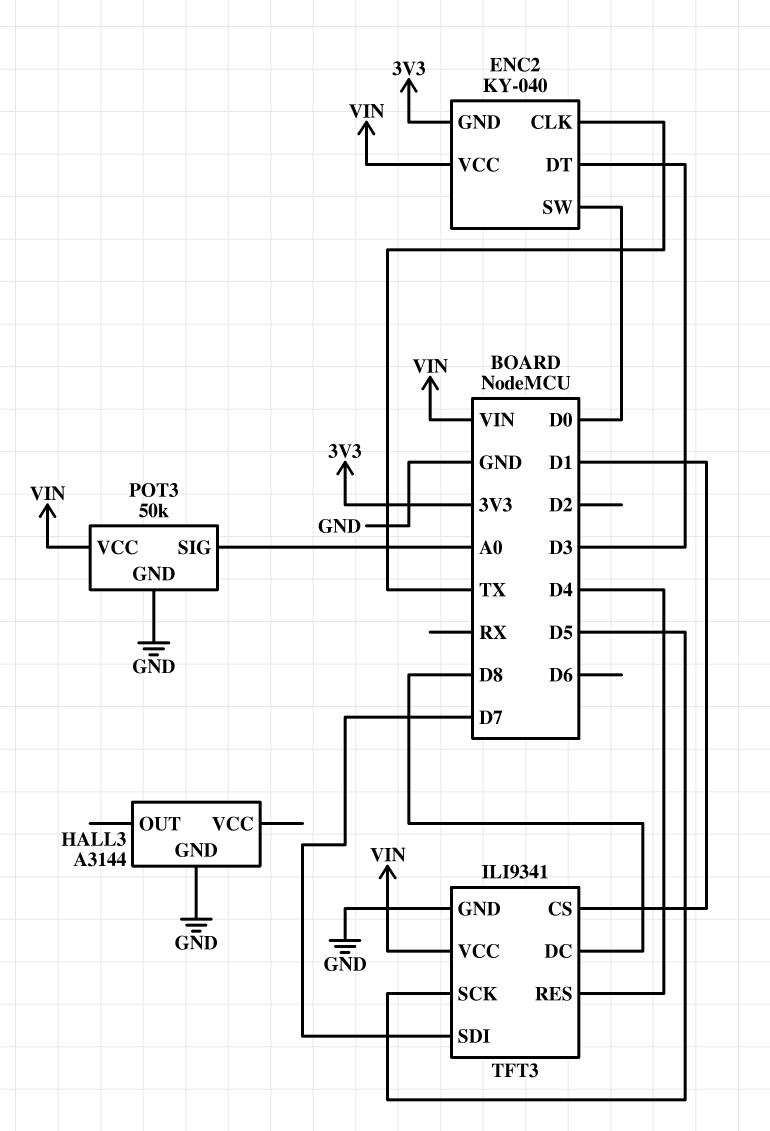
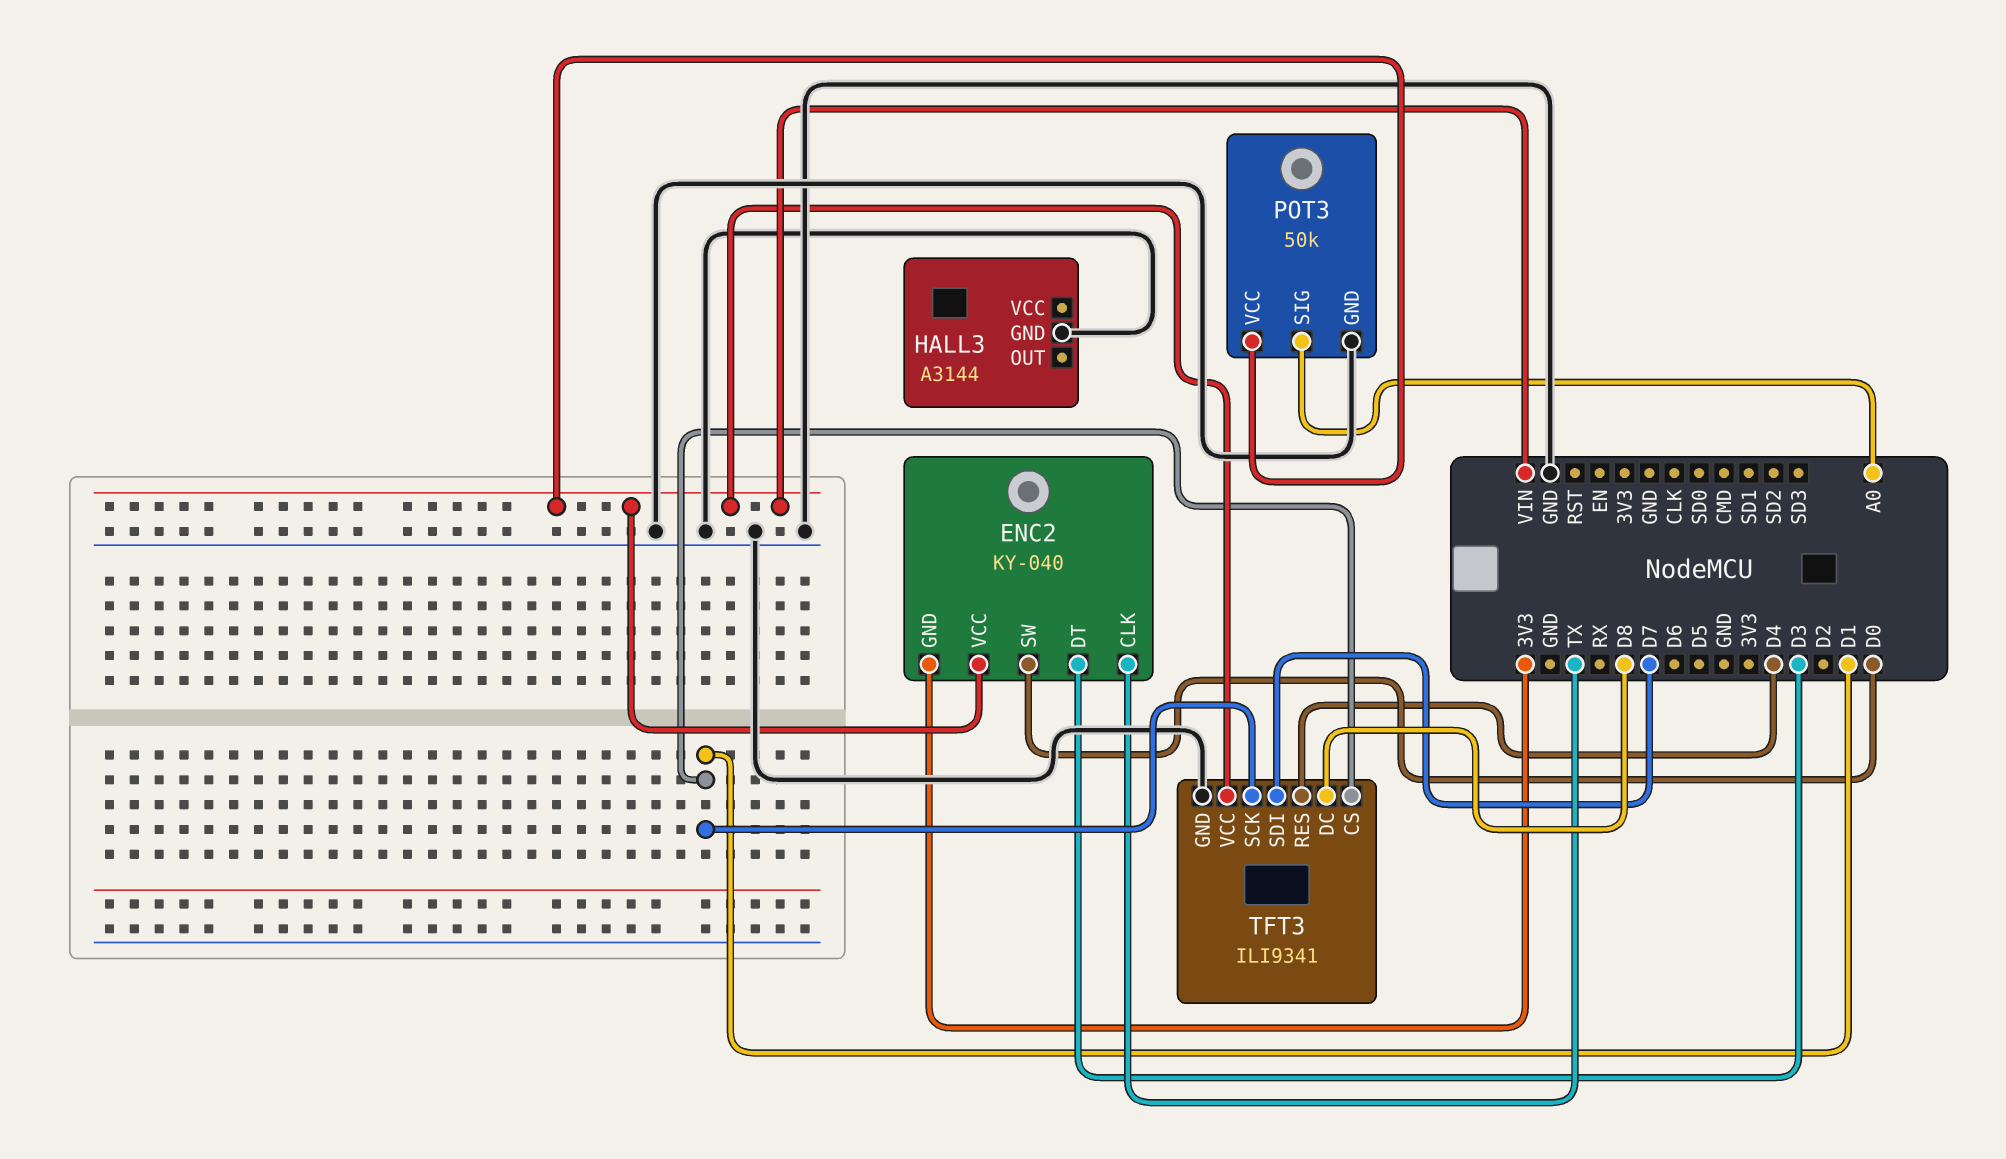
TFT3 pin SCK: D5 -> D1

